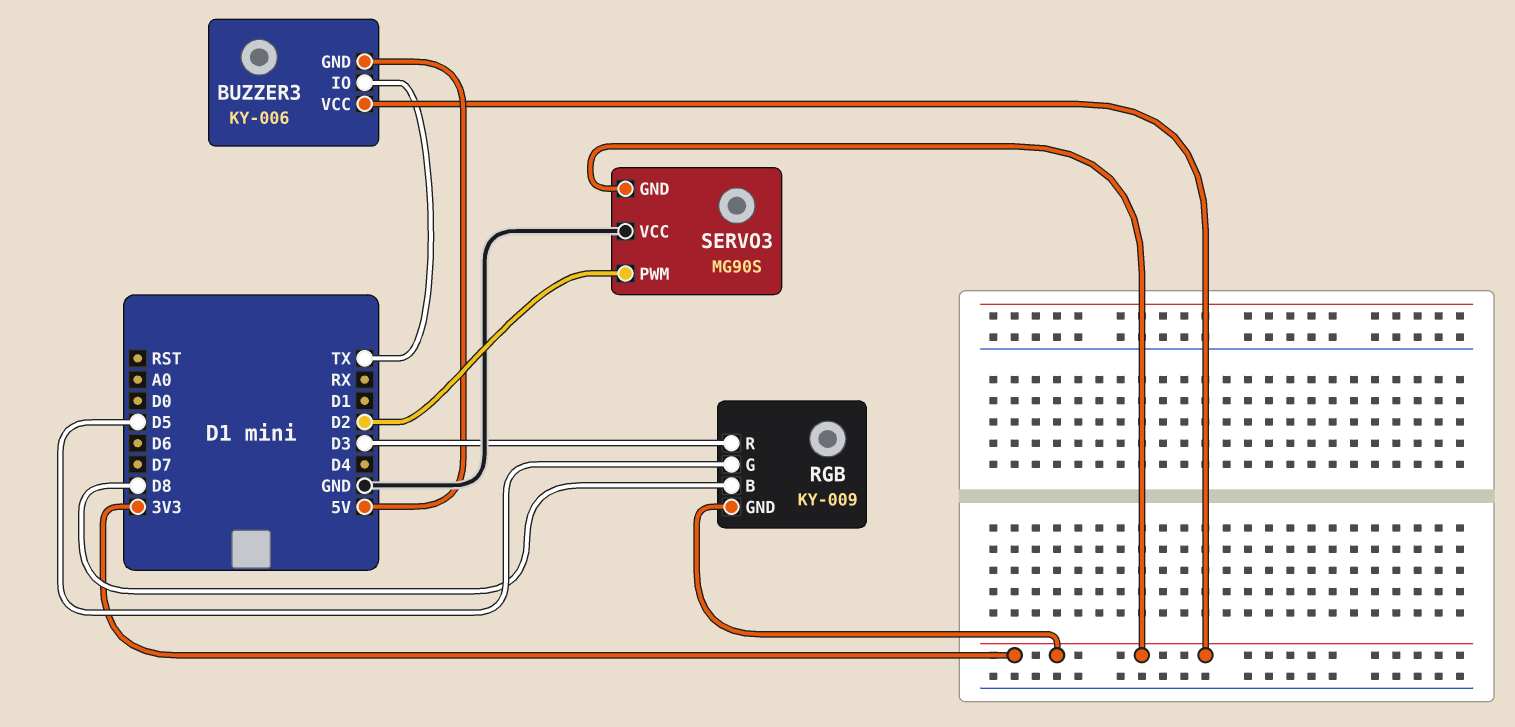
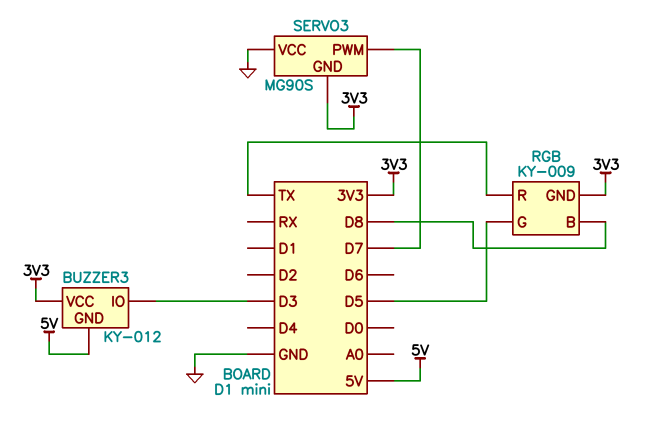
BUZZER3: KY-006 -> KY-012
BUZZER3 pin IO: TX -> D3
RGB pin R: D3 -> TX
SERVO3 pin PWM: D2 -> D7

